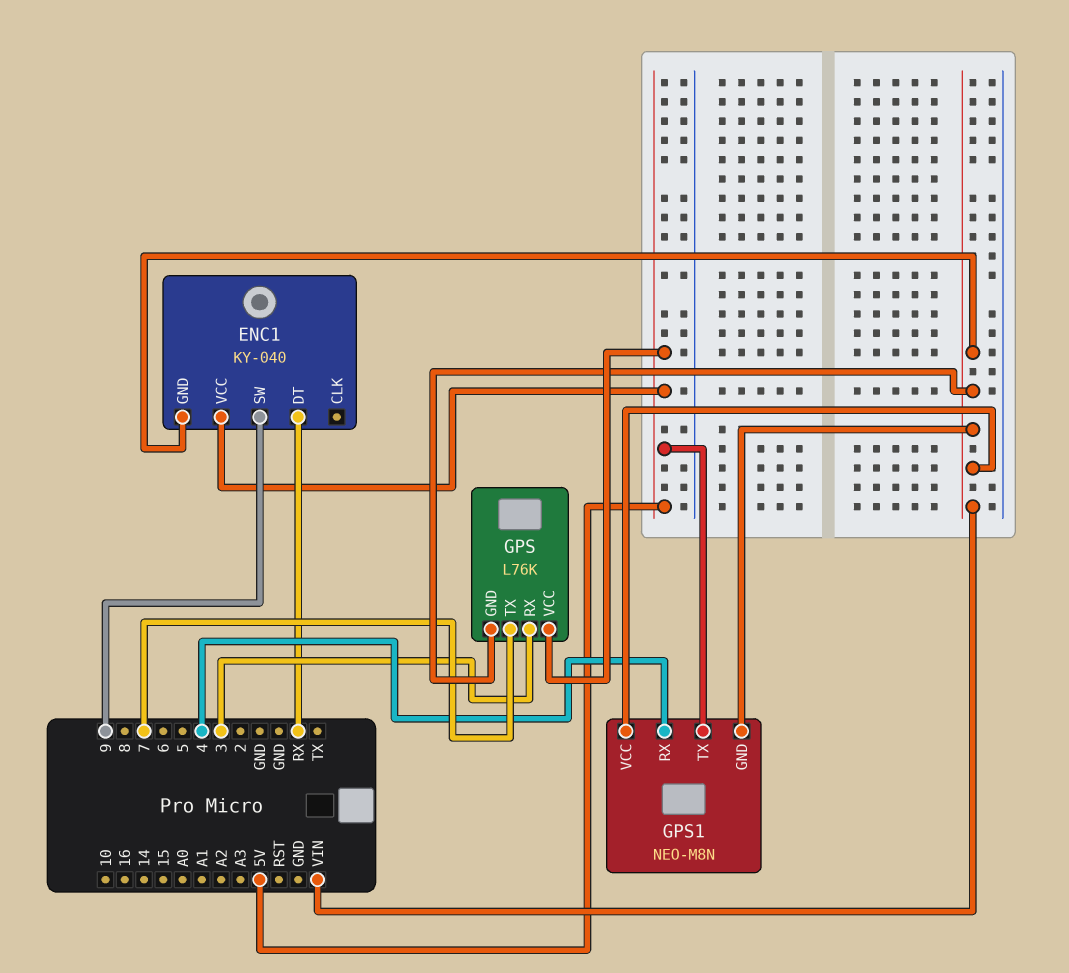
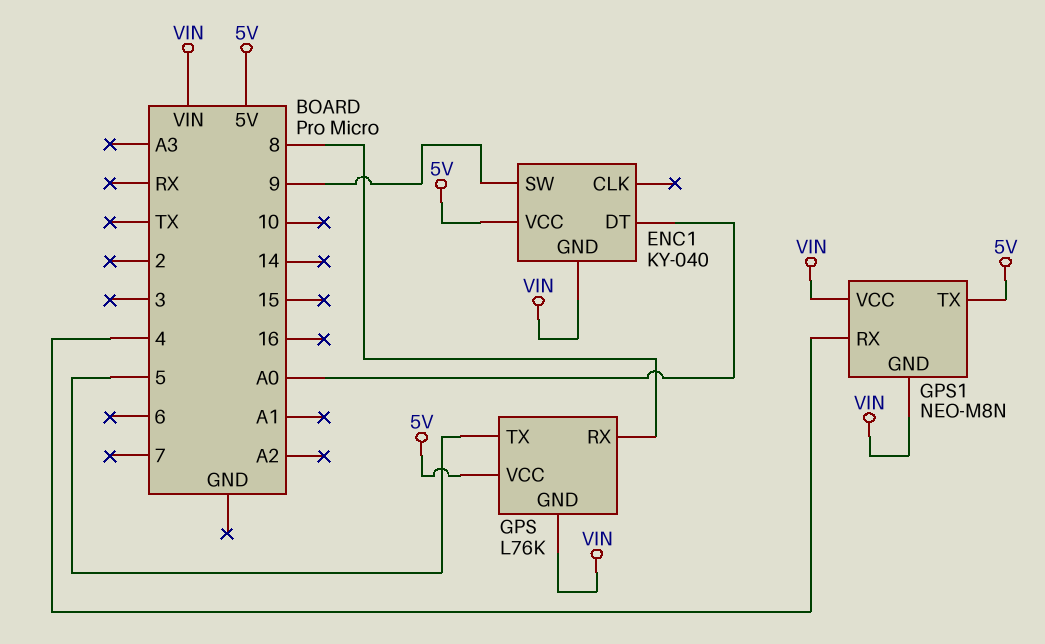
ENC1 pin DT: RX -> A0
GPS pin RX: 3 -> 8
GPS pin TX: 7 -> 5

